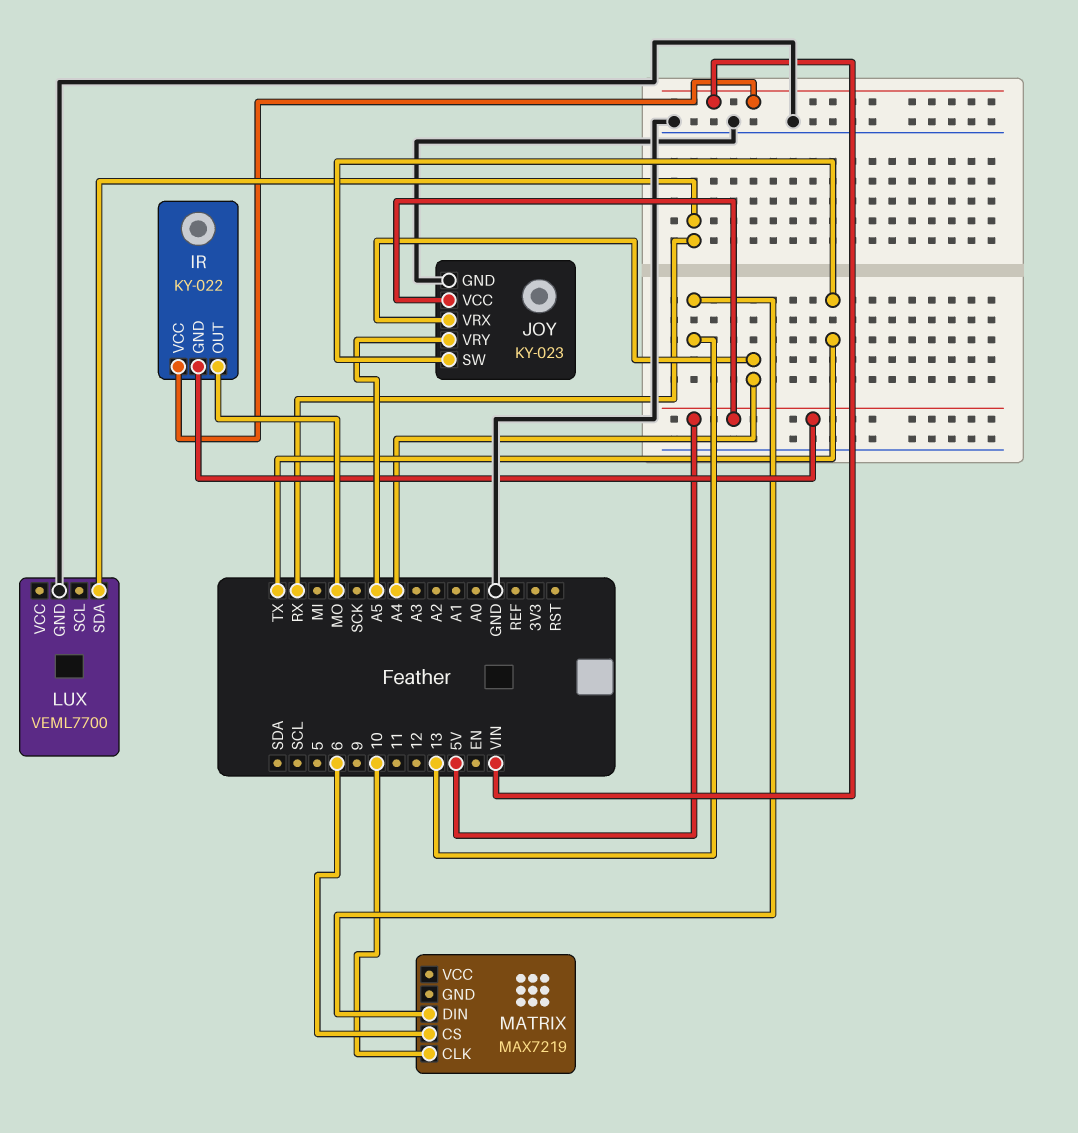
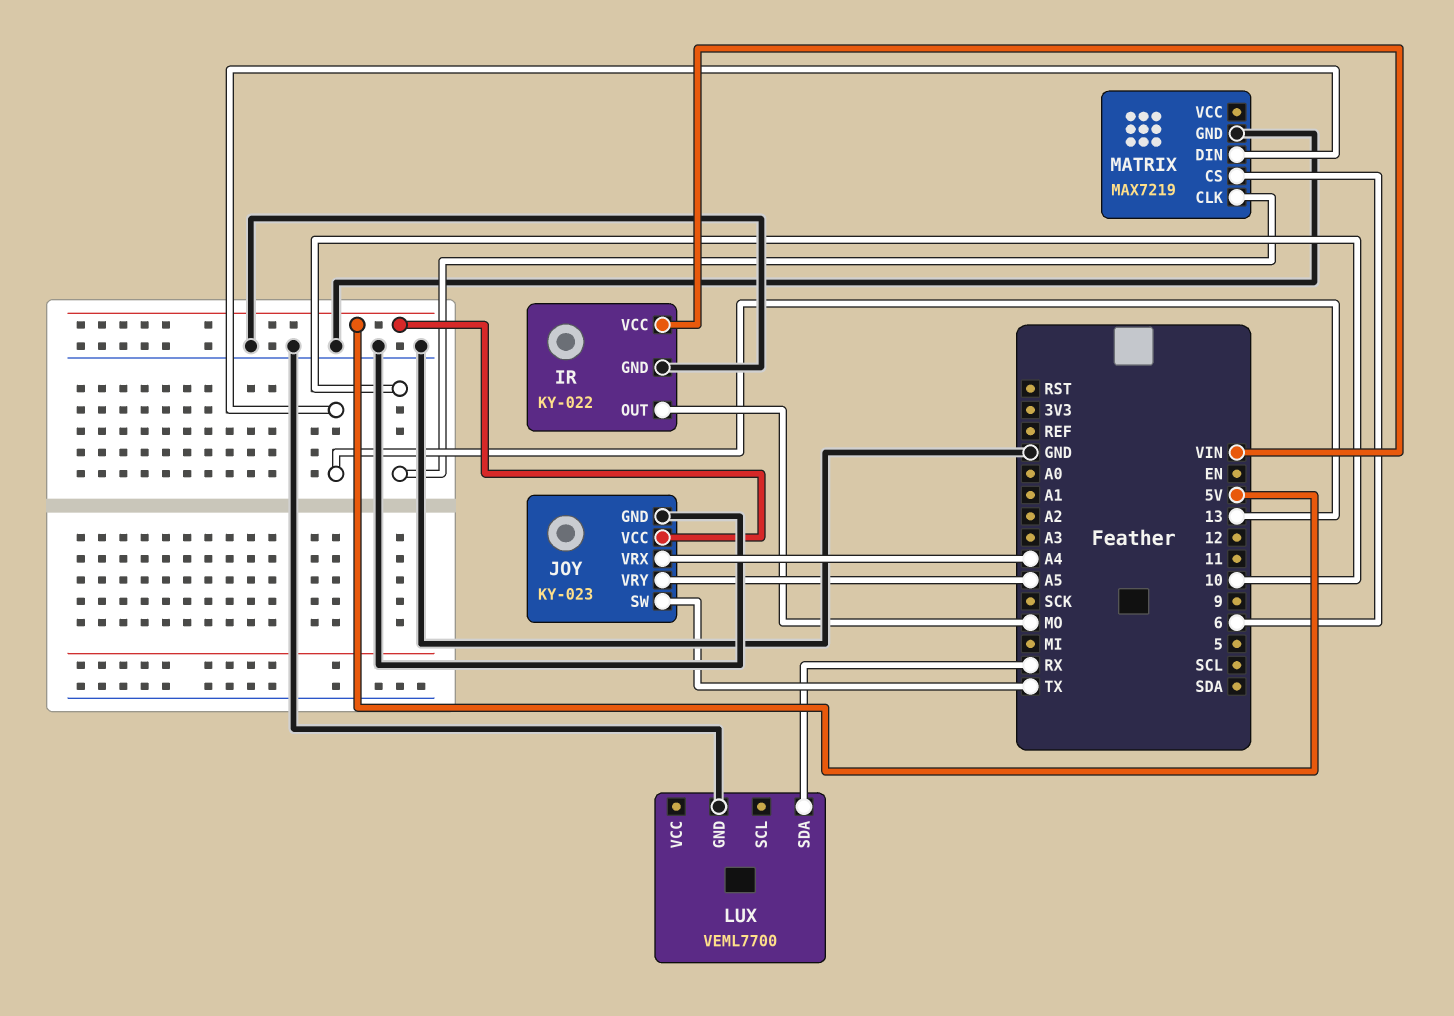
IR pin GND: 5V -> GND
MATRIX pin GND: none -> GND

